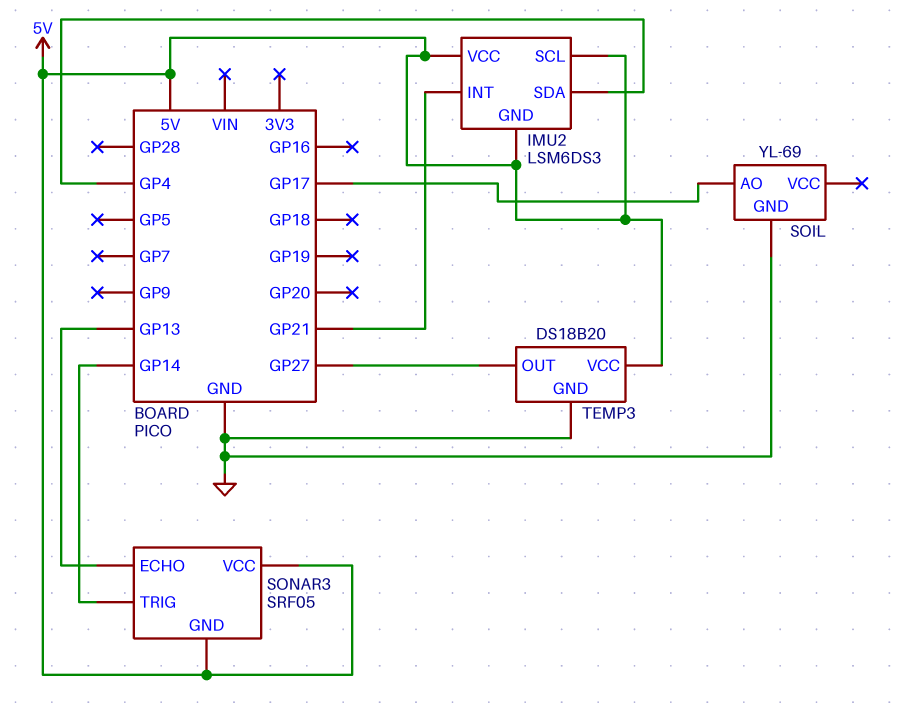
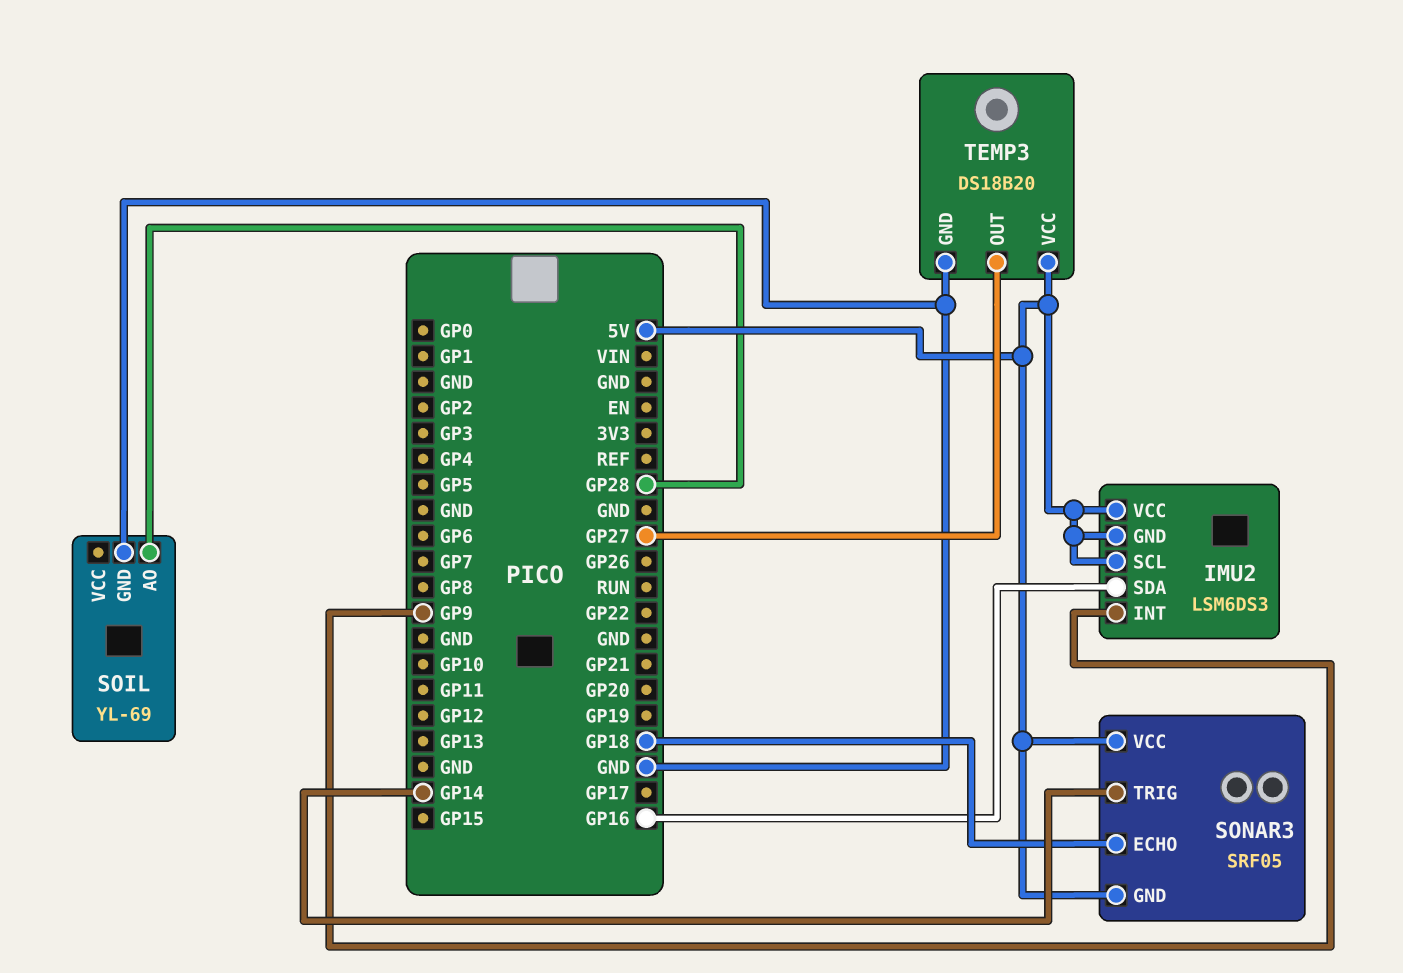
IMU2 pin INT: GP21 -> GP9
IMU2 pin SDA: GP4 -> GP16
SOIL pin AO: GP17 -> GP28
SONAR3 pin ECHO: GP13 -> GP18

